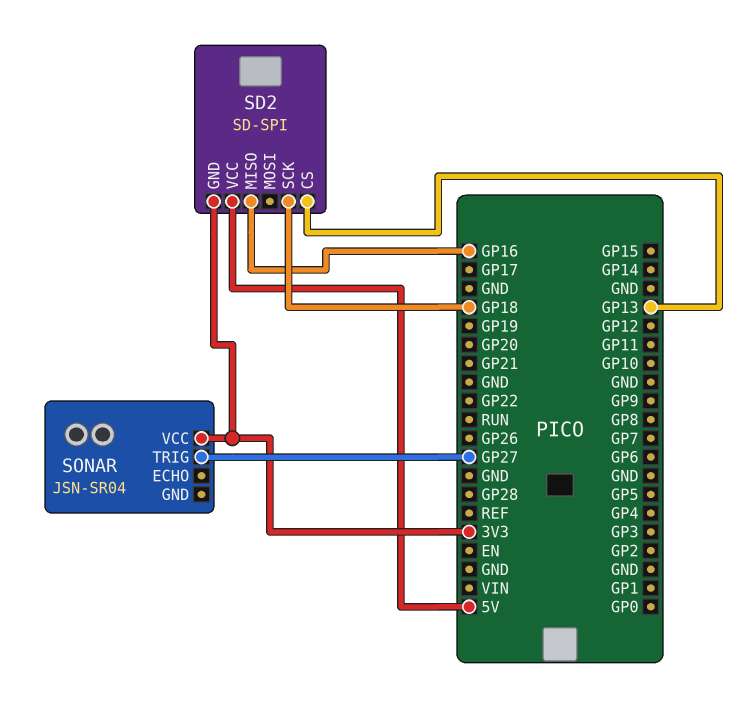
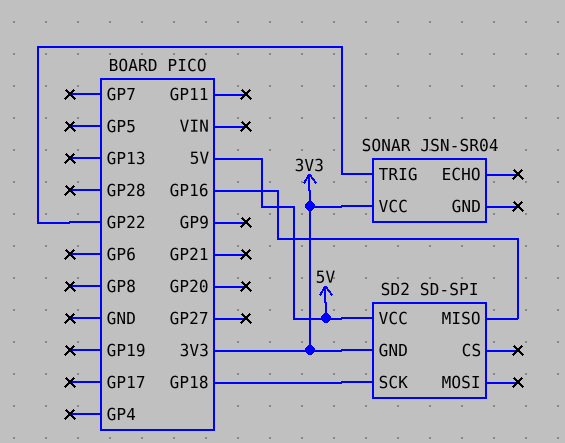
SD2 pin CS: GP13 -> none
SONAR pin TRIG: GP27 -> GP22

